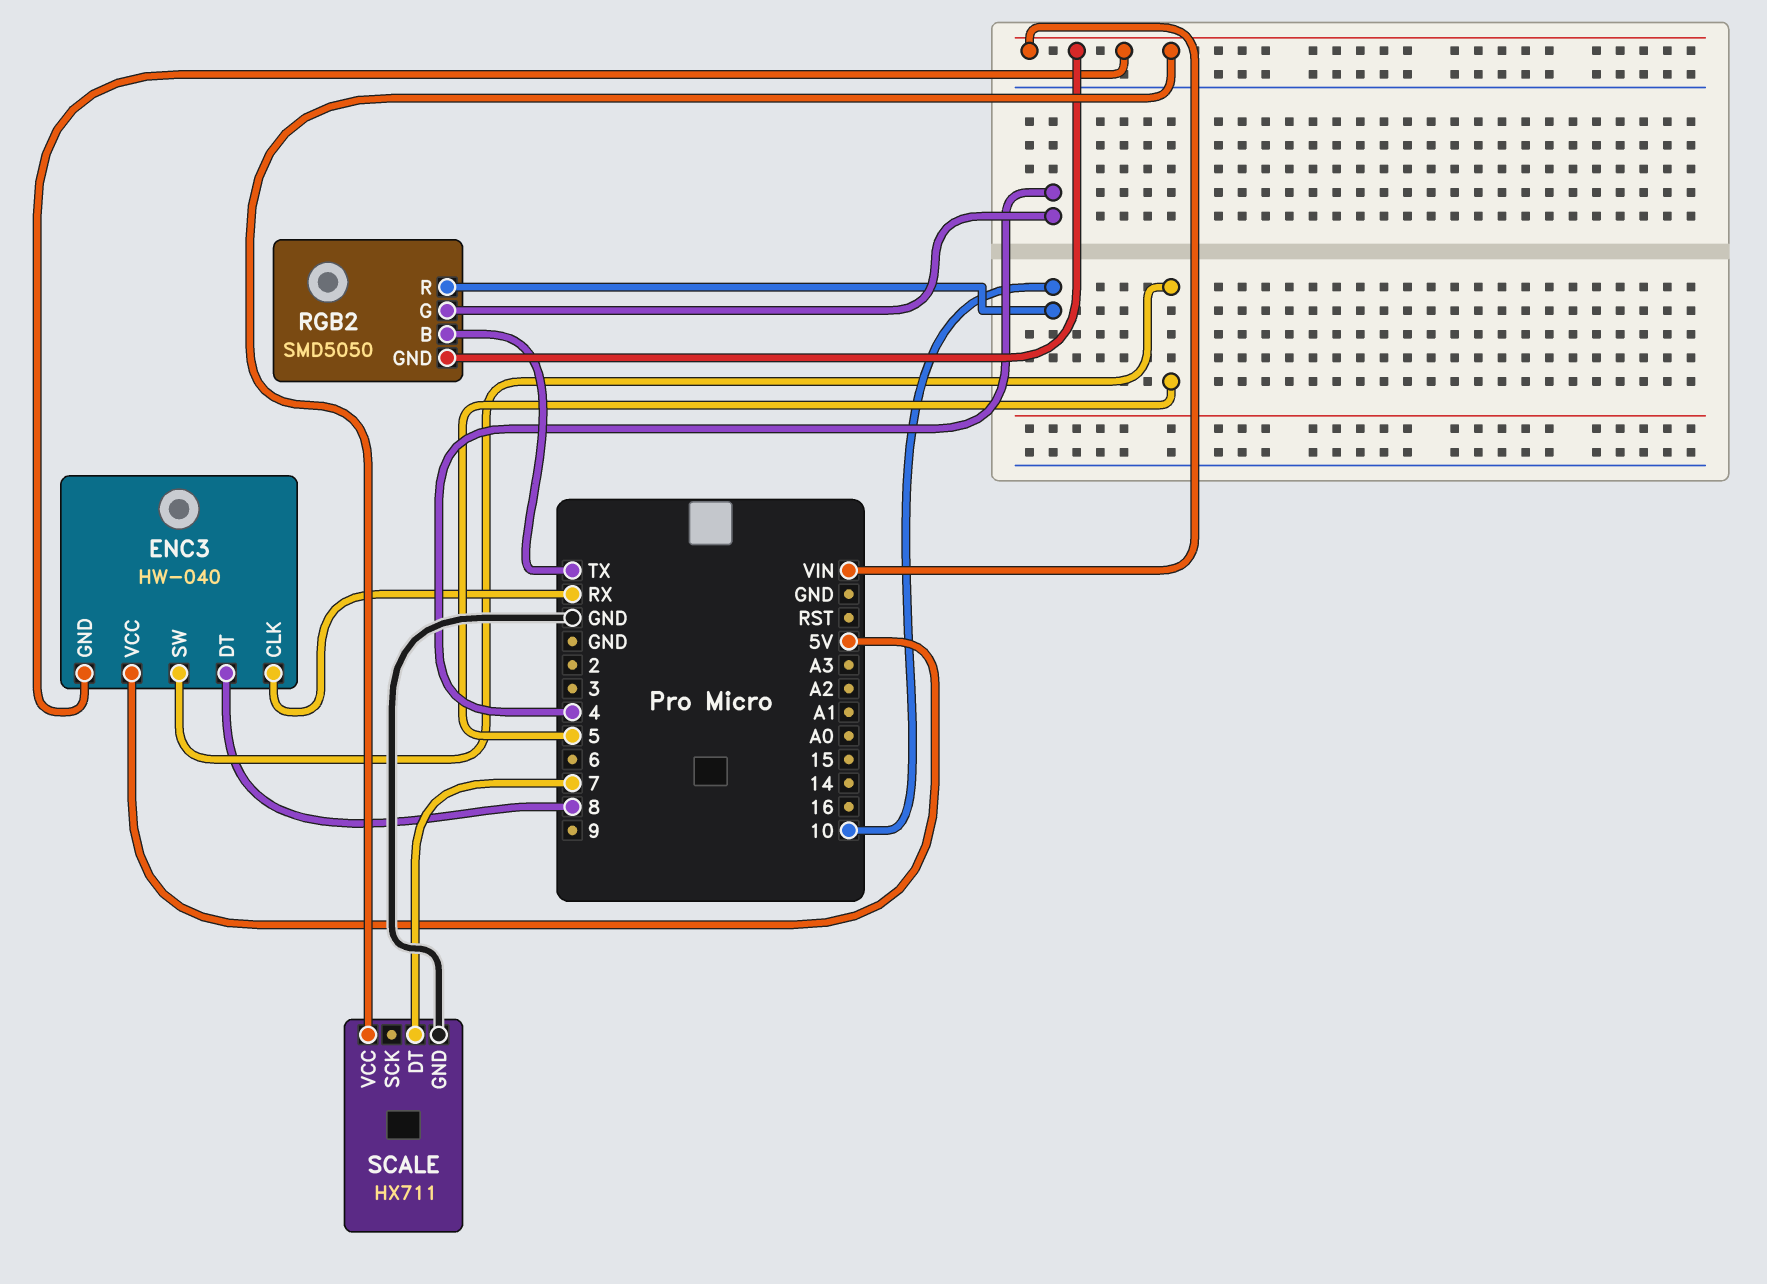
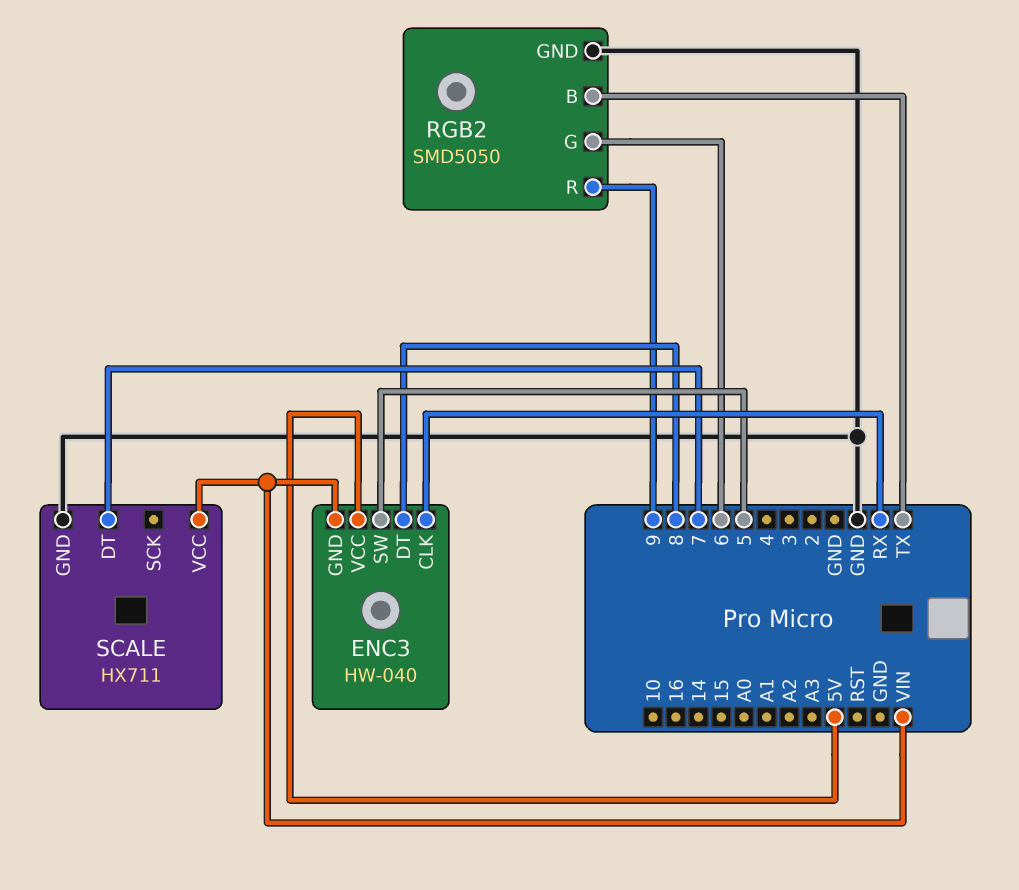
RGB2 pin G: 4 -> 6
RGB2 pin GND: VIN -> GND
RGB2 pin R: 10 -> 9

